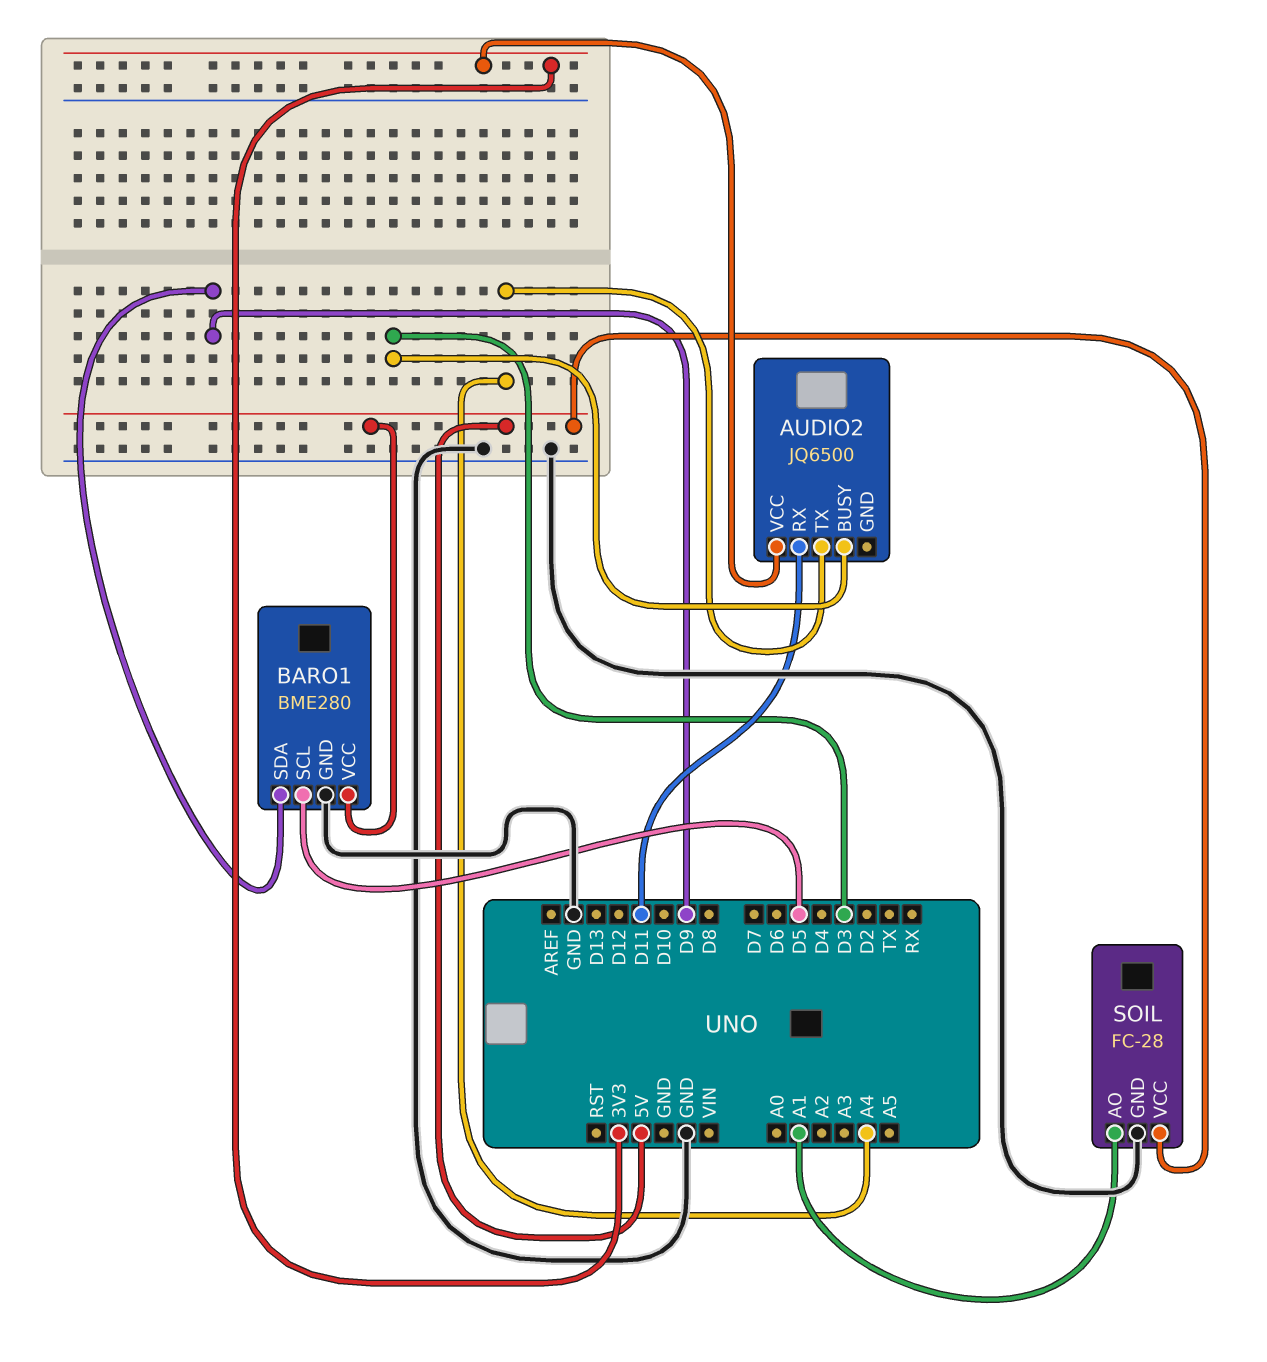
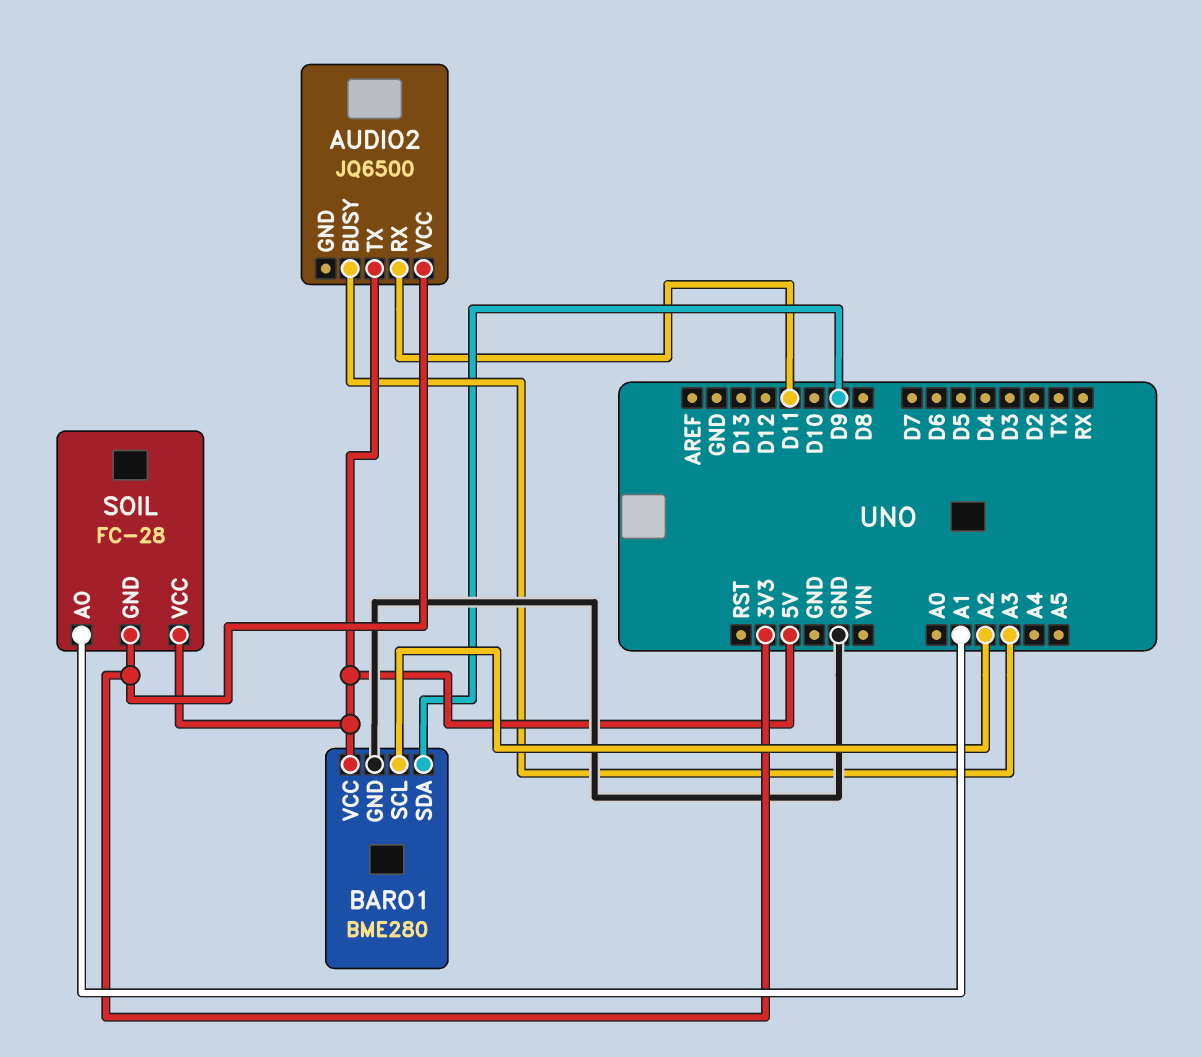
AUDIO2 pin BUSY: D3 -> A3
AUDIO2 pin TX: A4 -> 5V
BARO1 pin SCL: D5 -> A2
SOIL pin GND: GND -> 3V3

